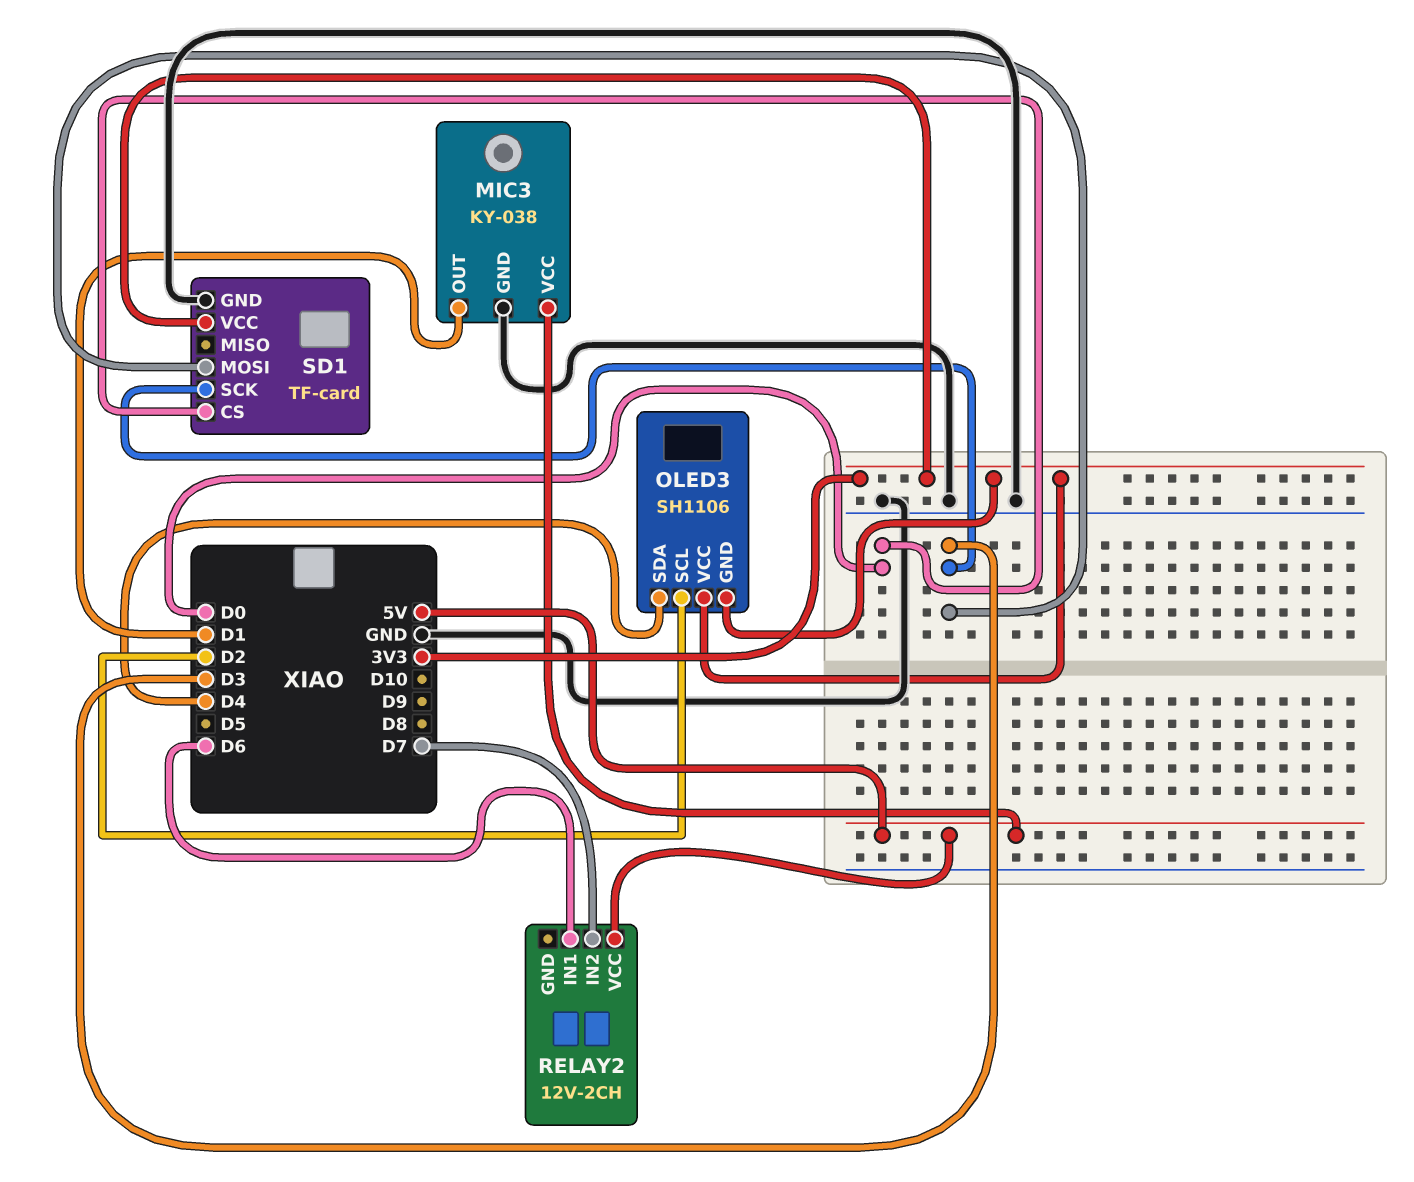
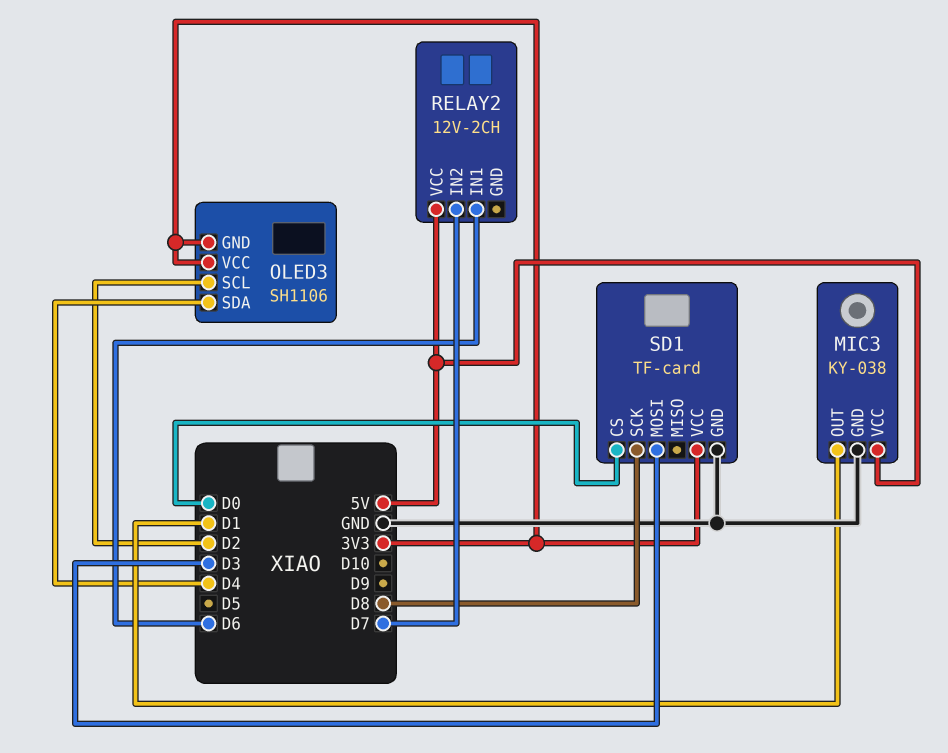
SD1 pin SCK: D3 -> D8

